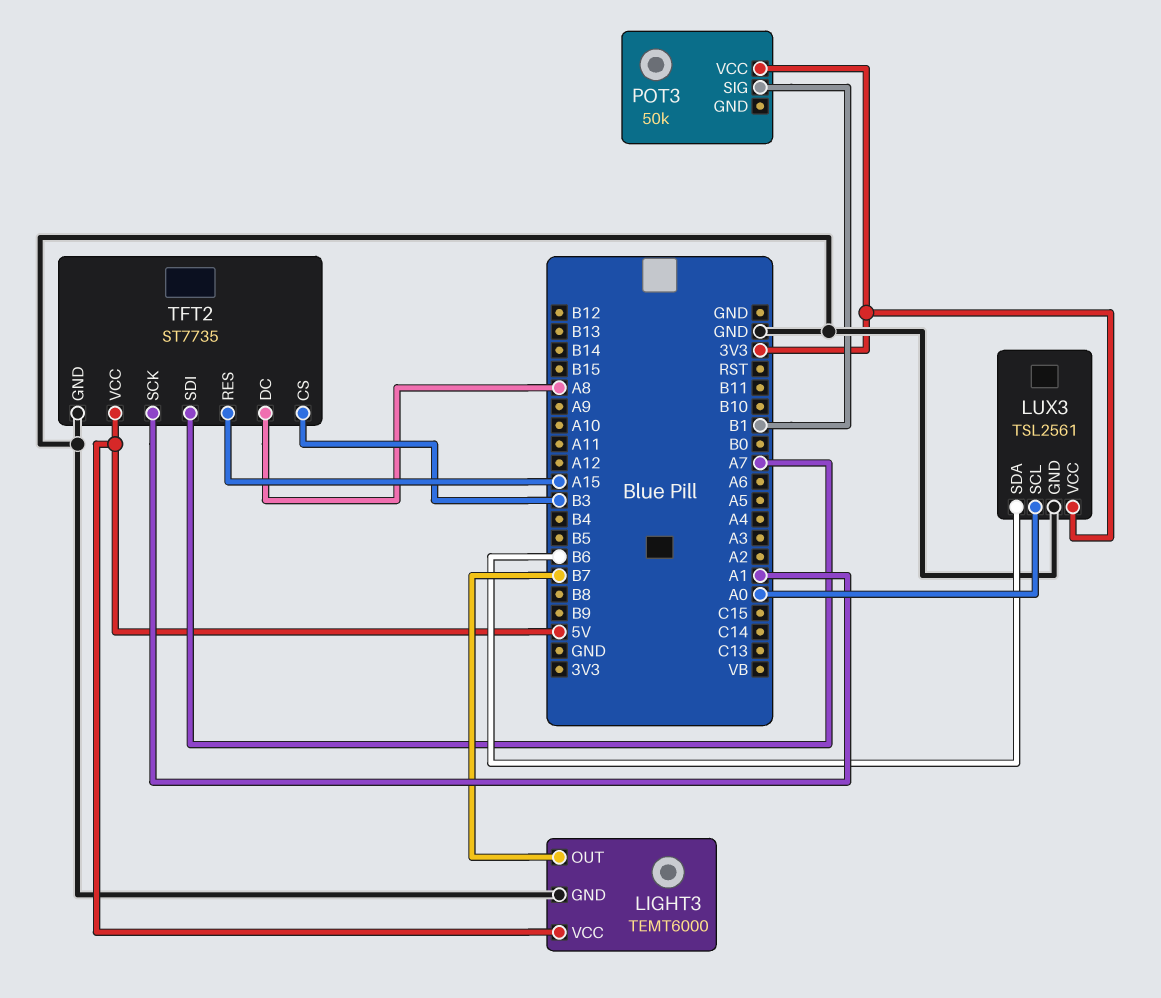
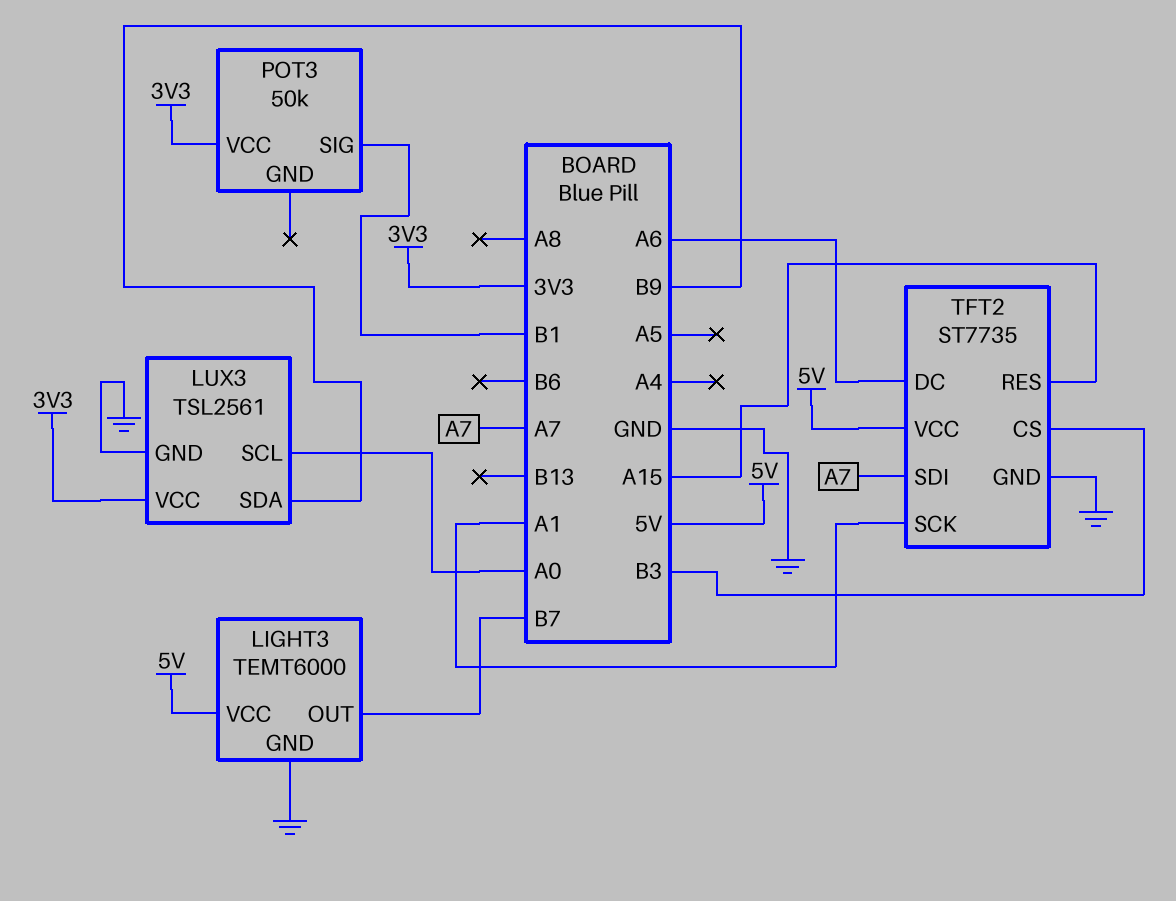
LUX3 pin SDA: B6 -> B9
TFT2 pin DC: A8 -> A6

